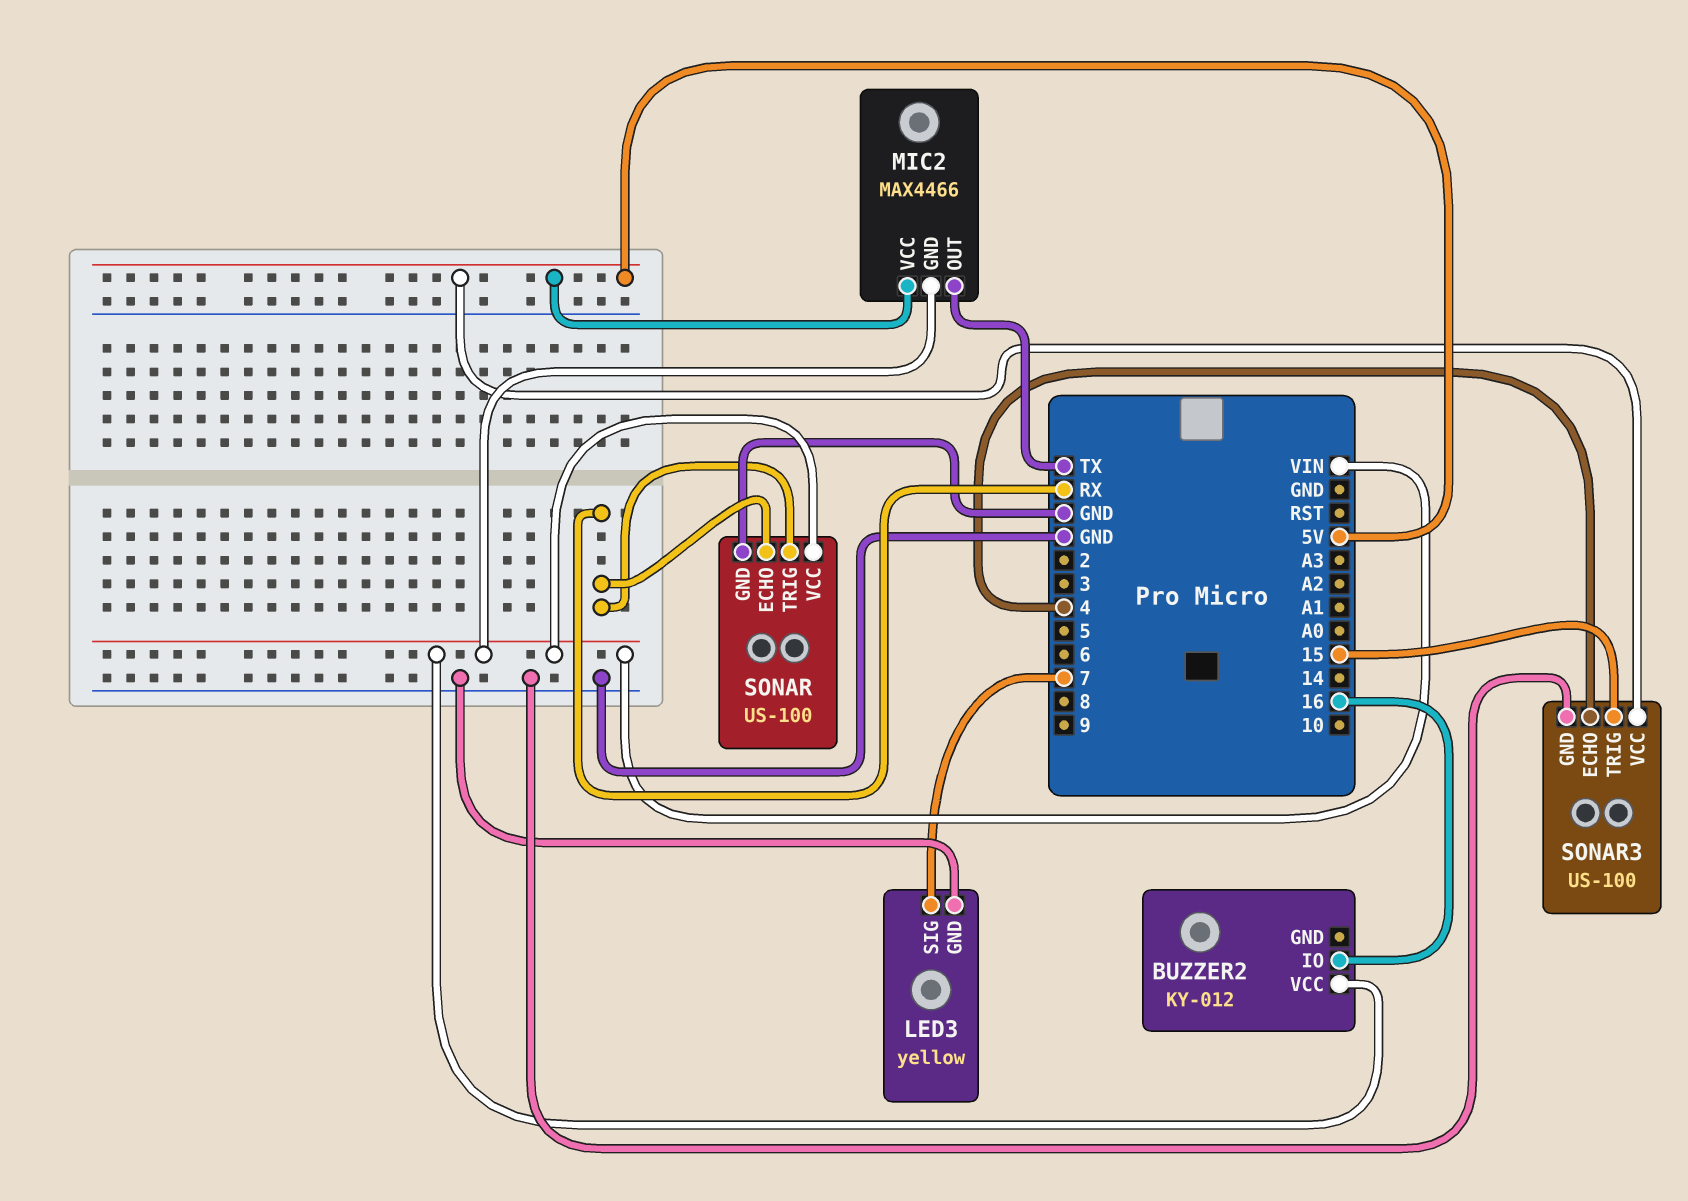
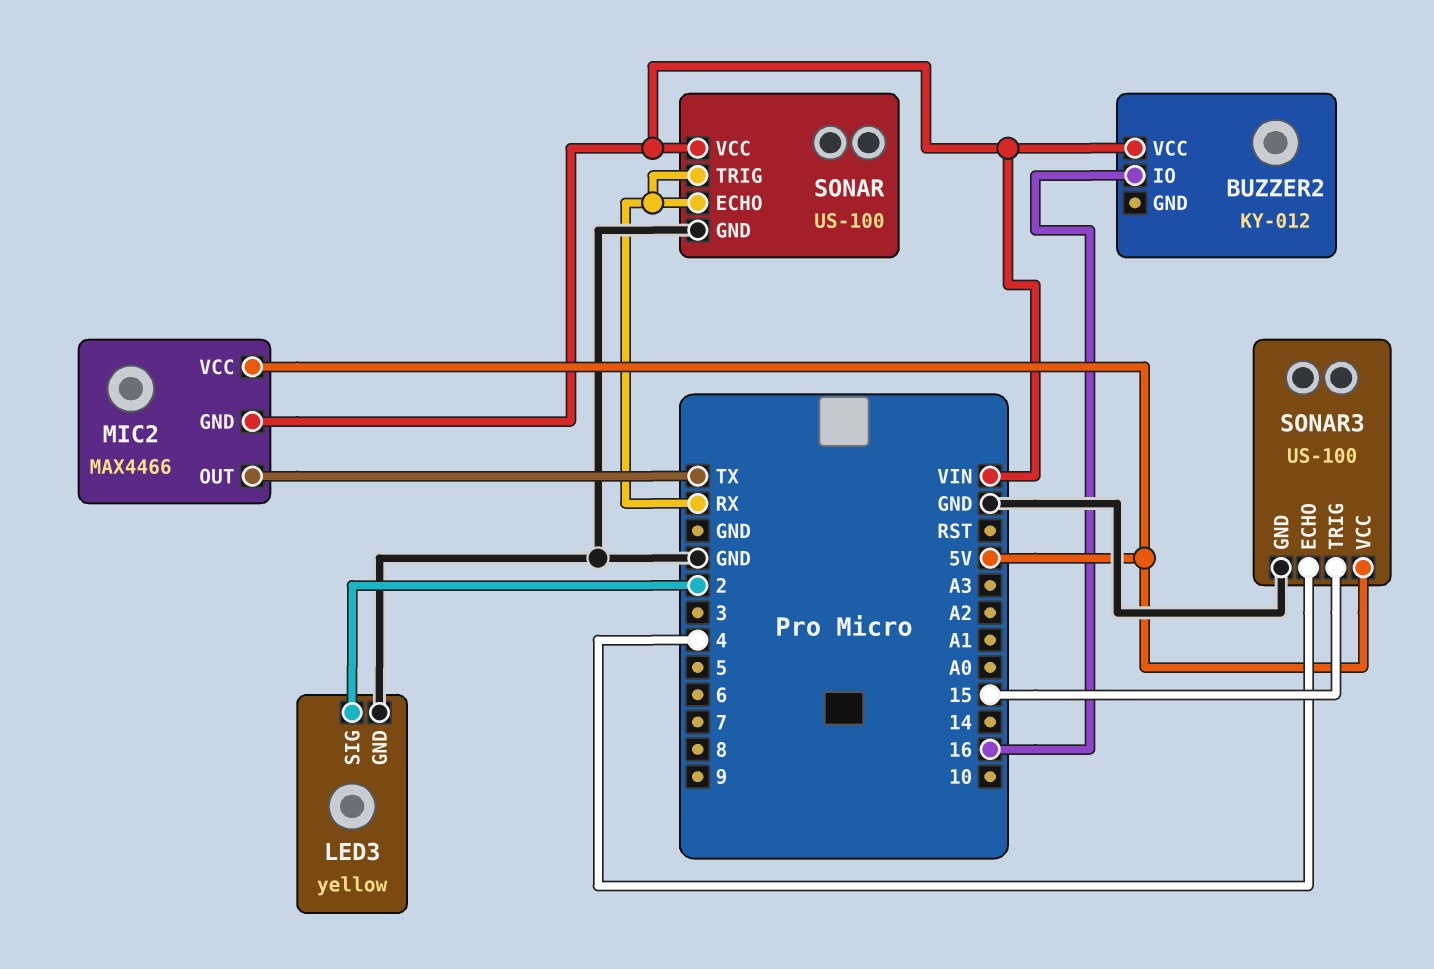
LED3 pin SIG: 7 -> 2

